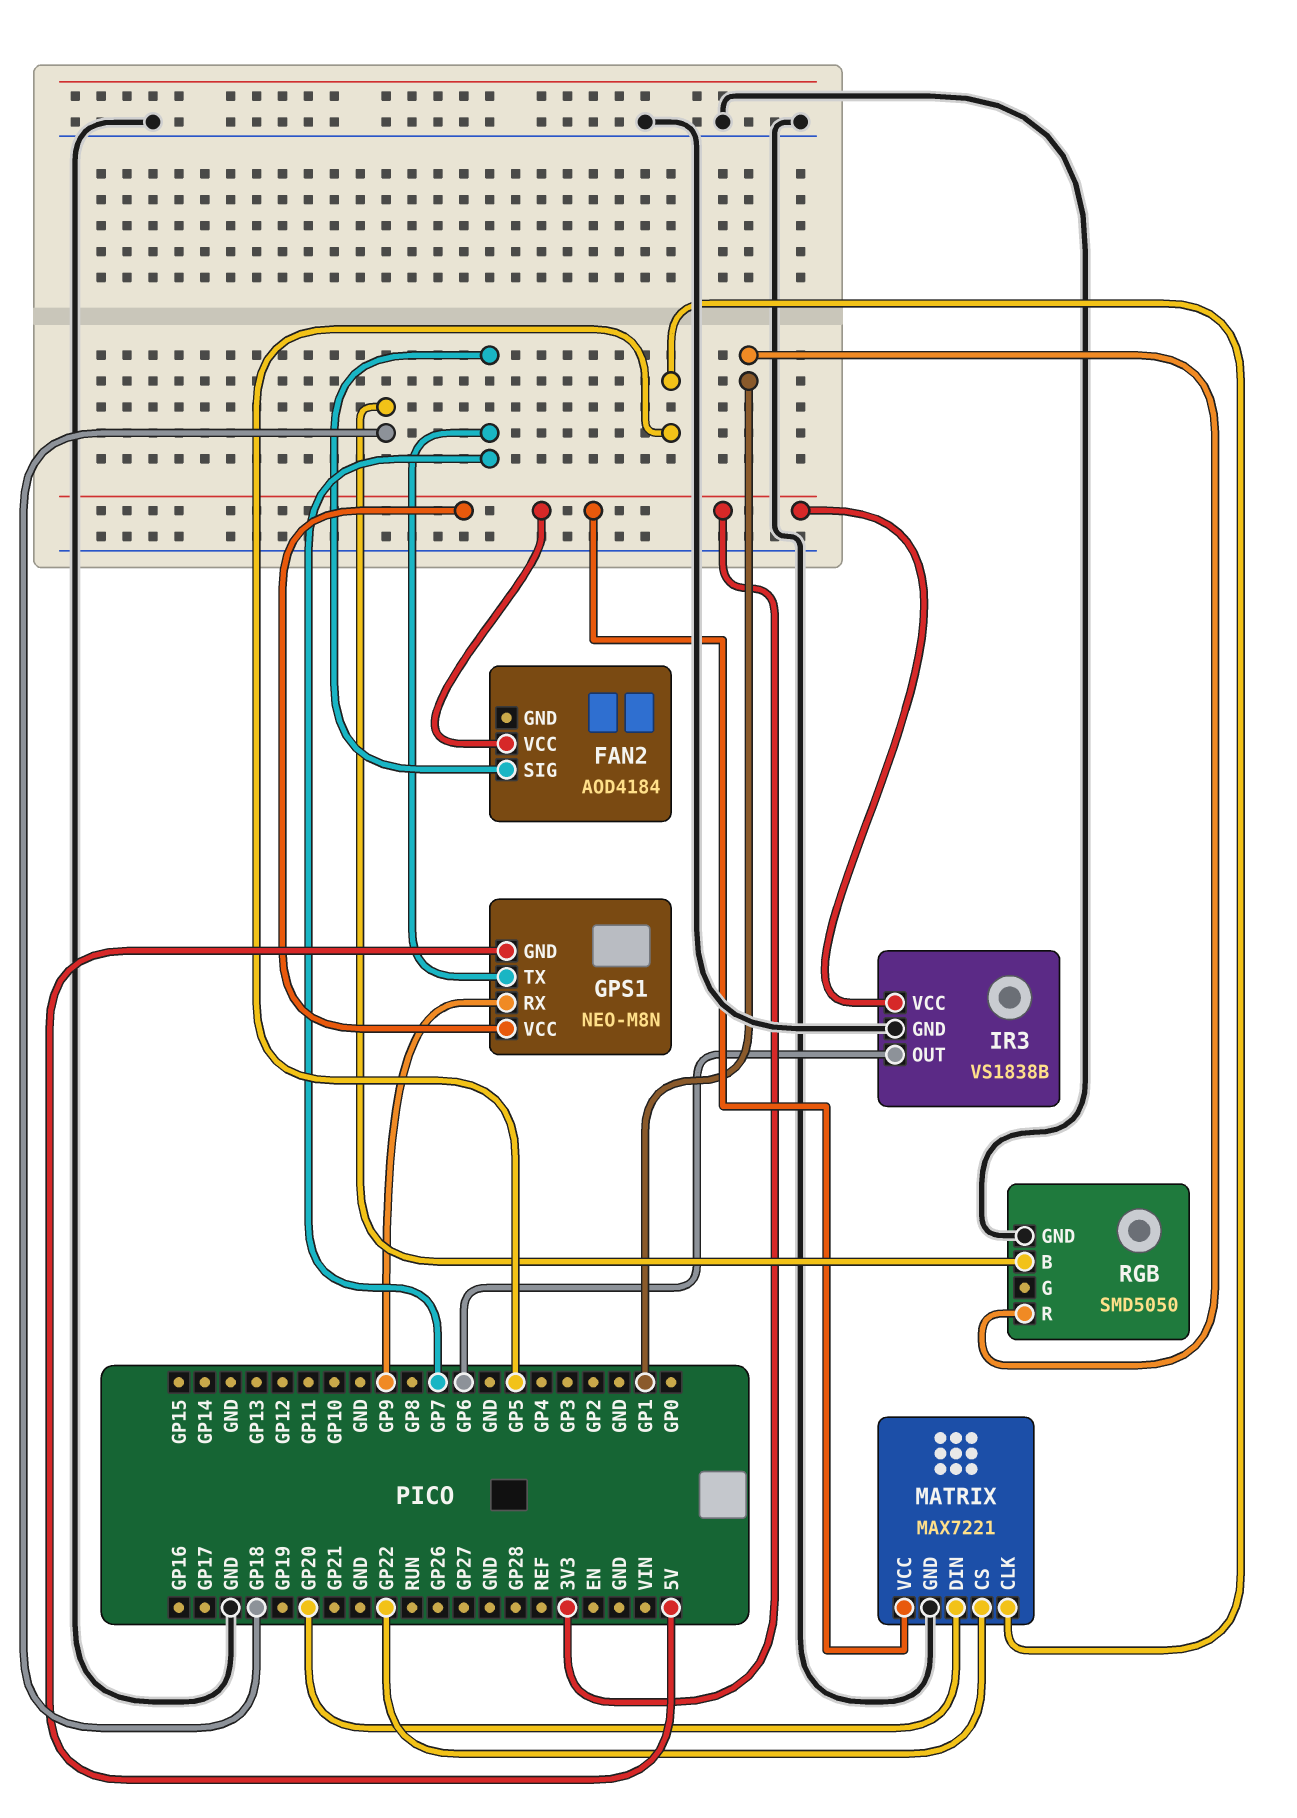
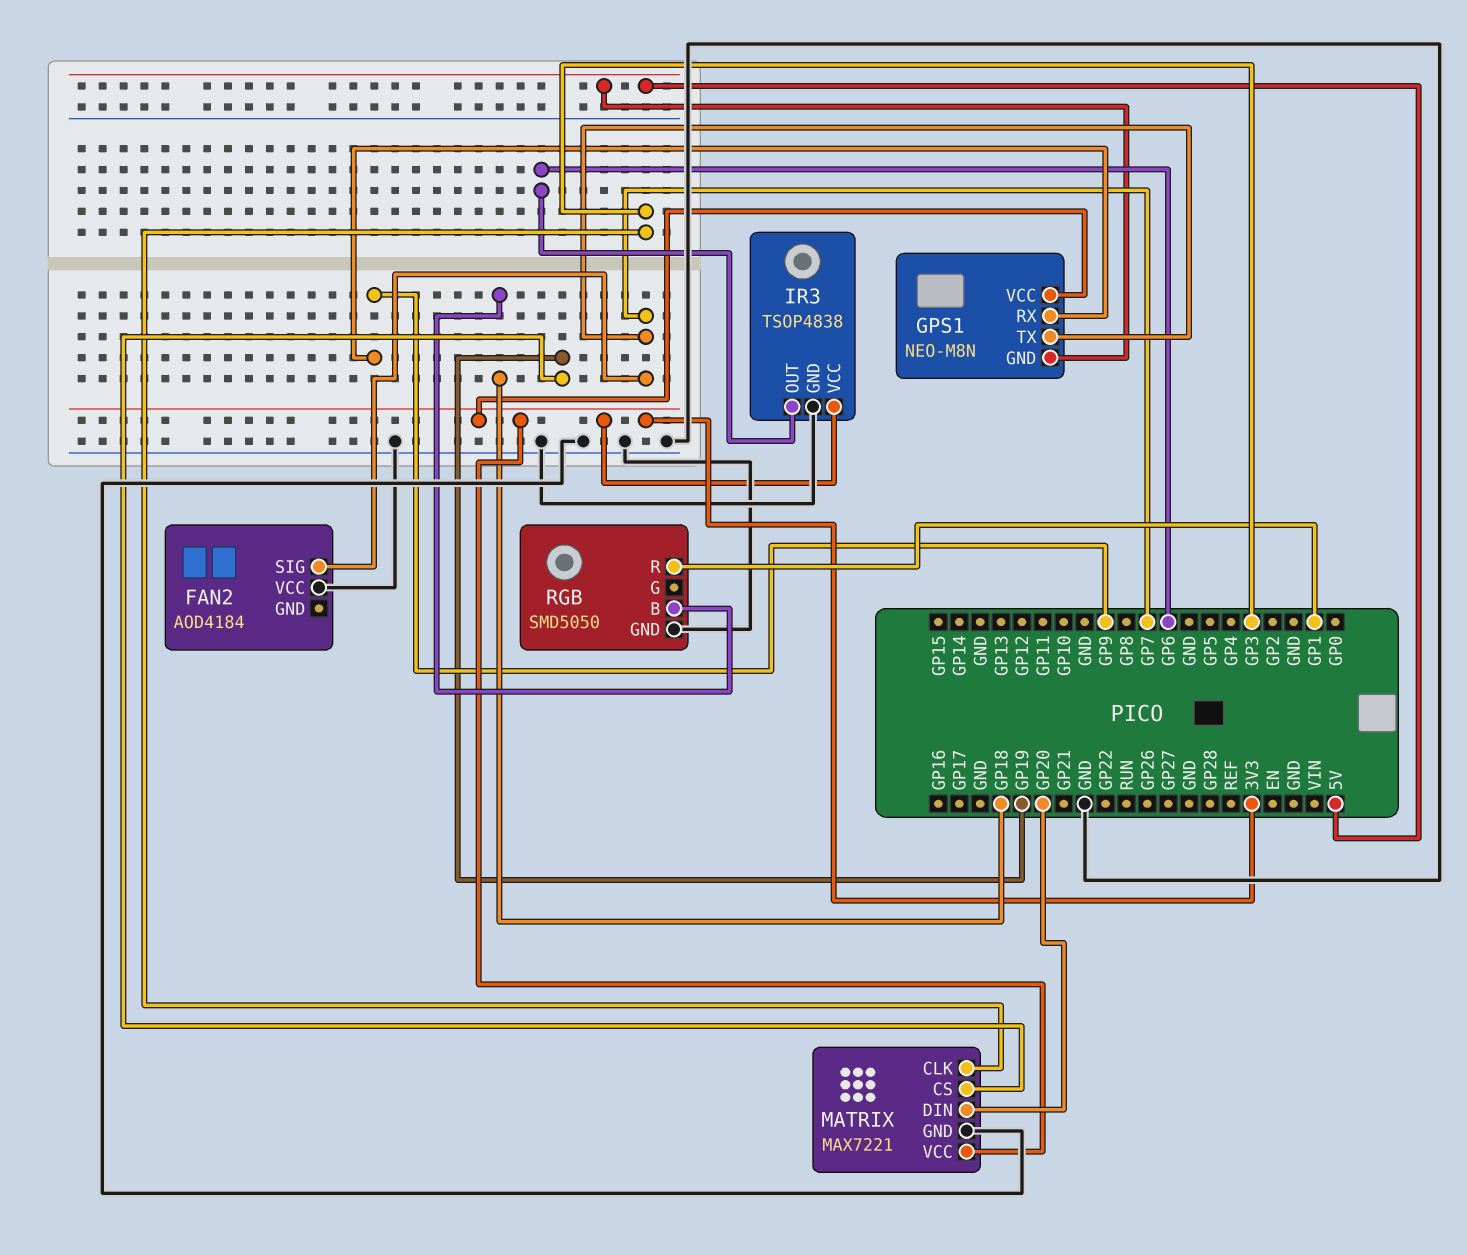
FAN2 pin VCC: 3V3 -> GND
IR3: VS1838B -> TSOP4838
MATRIX pin CLK: GP5 -> GP3
MATRIX pin CS: GP22 -> GP19

